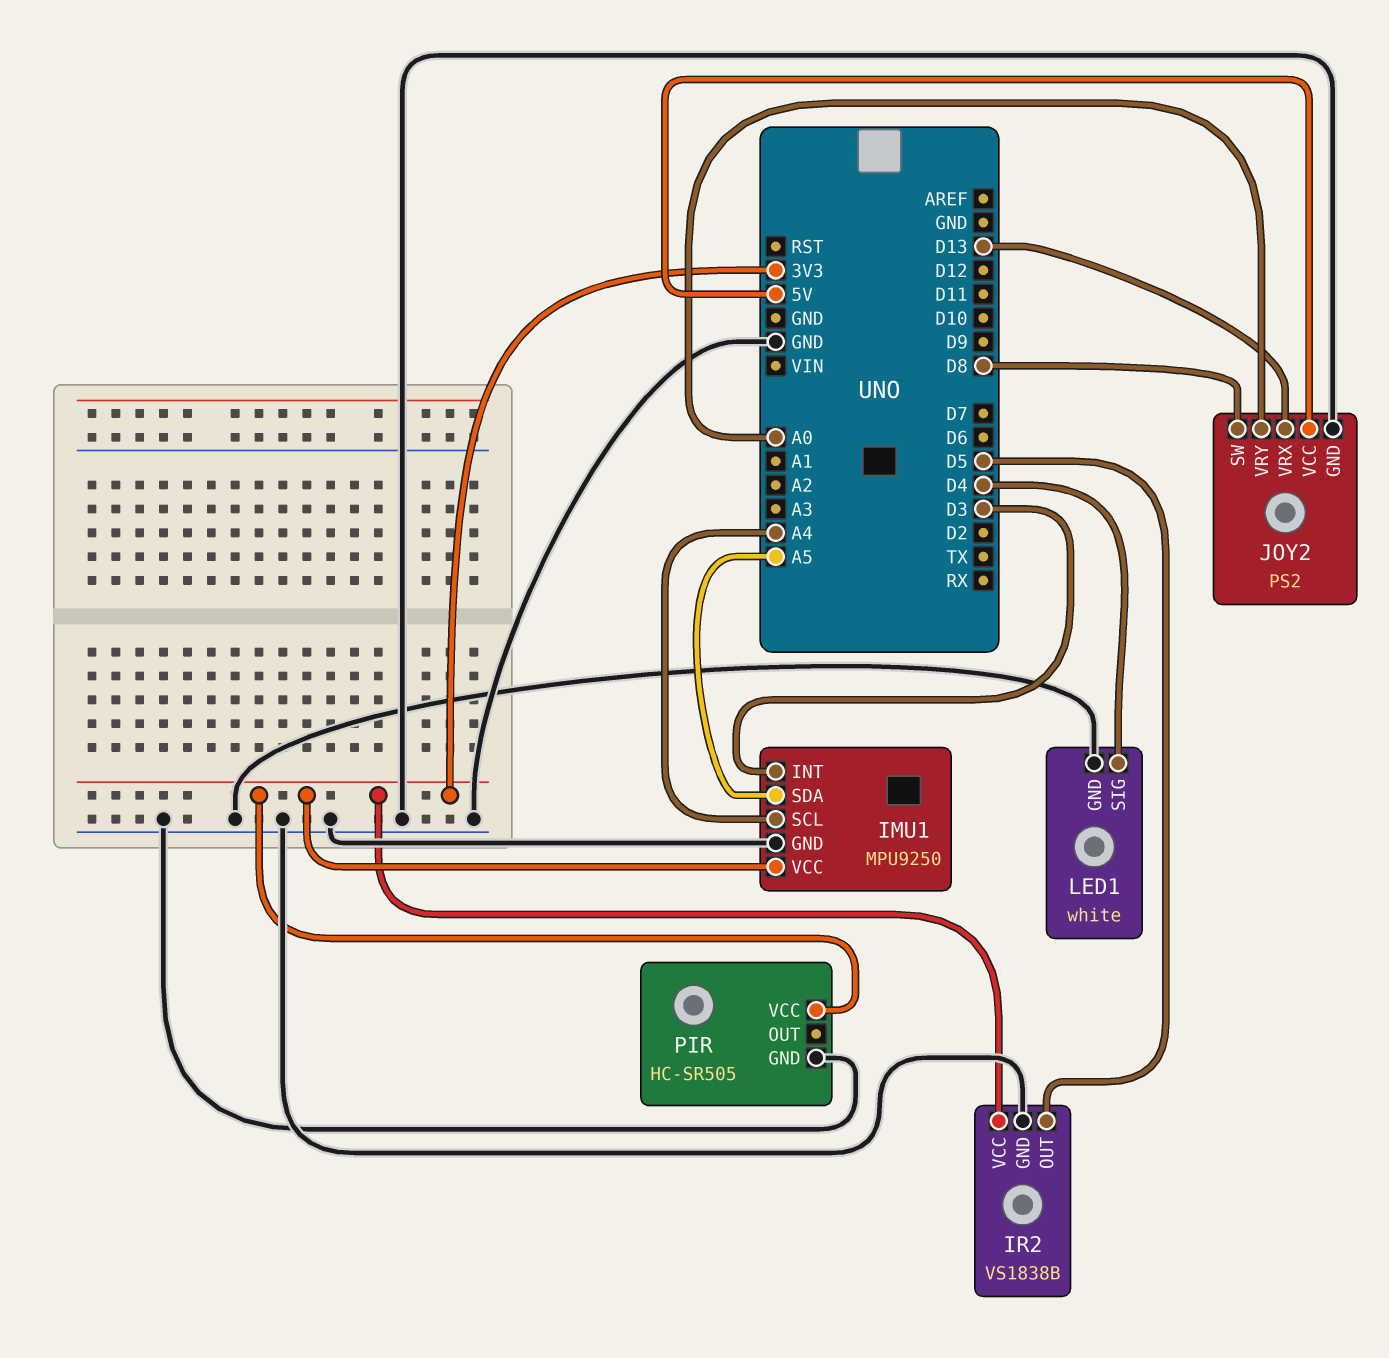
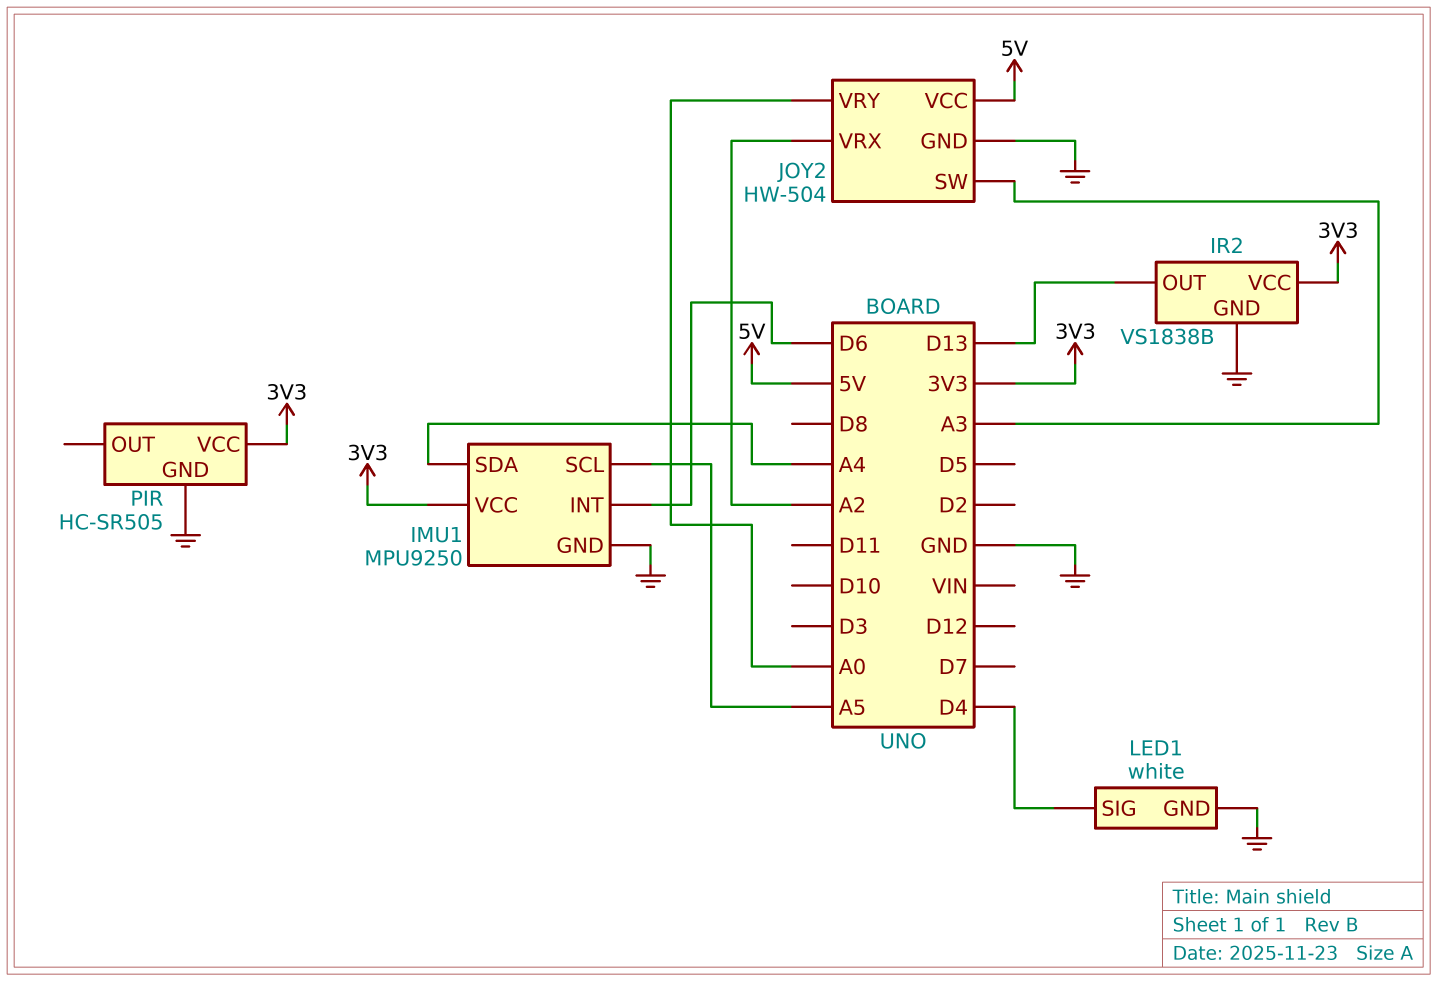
IMU1 pin INT: D3 -> D6
IMU1 pin SCL: A4 -> A5
IMU1 pin SDA: A5 -> A4
IR2 pin OUT: D5 -> D13
JOY2: PS2 -> HW-504
JOY2 pin SW: D8 -> A3
JOY2 pin VRX: D13 -> A2

